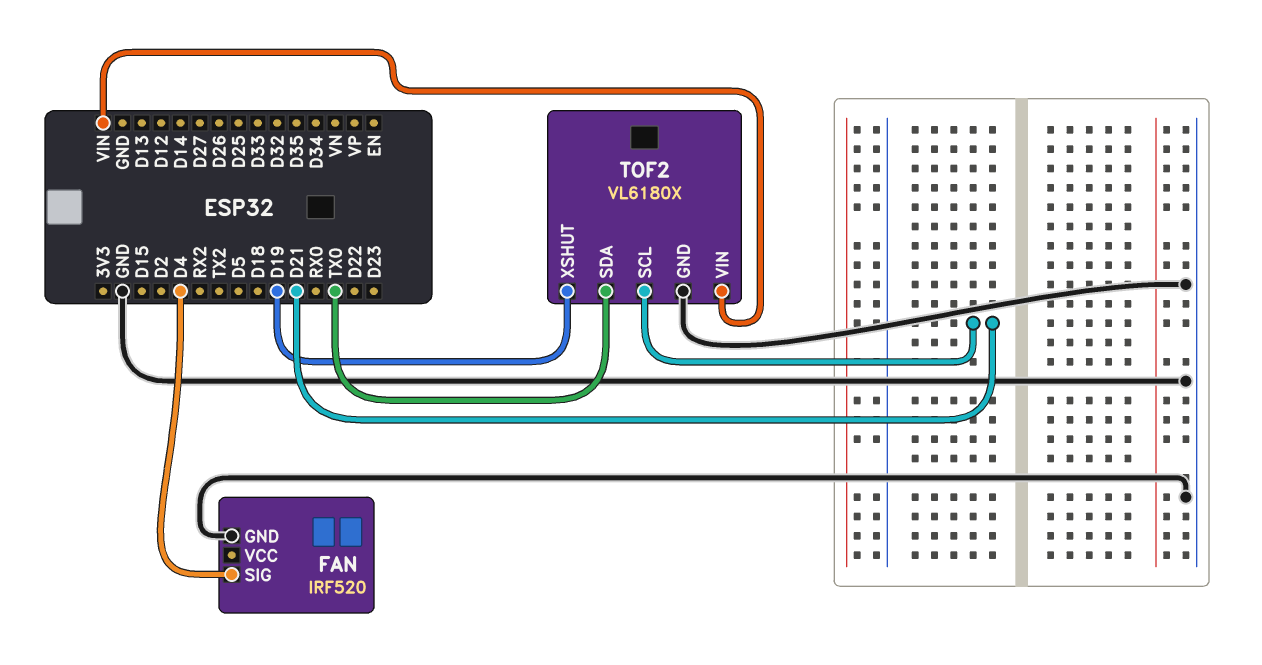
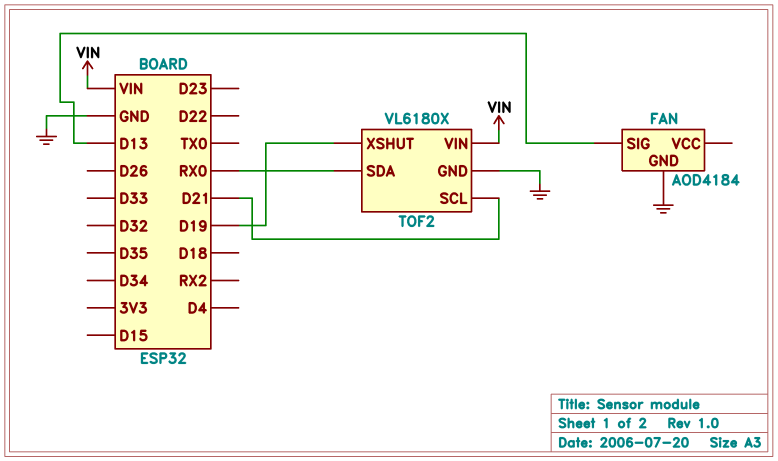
FAN: IRF520 -> AOD4184
FAN pin SIG: D4 -> D13
TOF2 pin SDA: TX0 -> RX0

